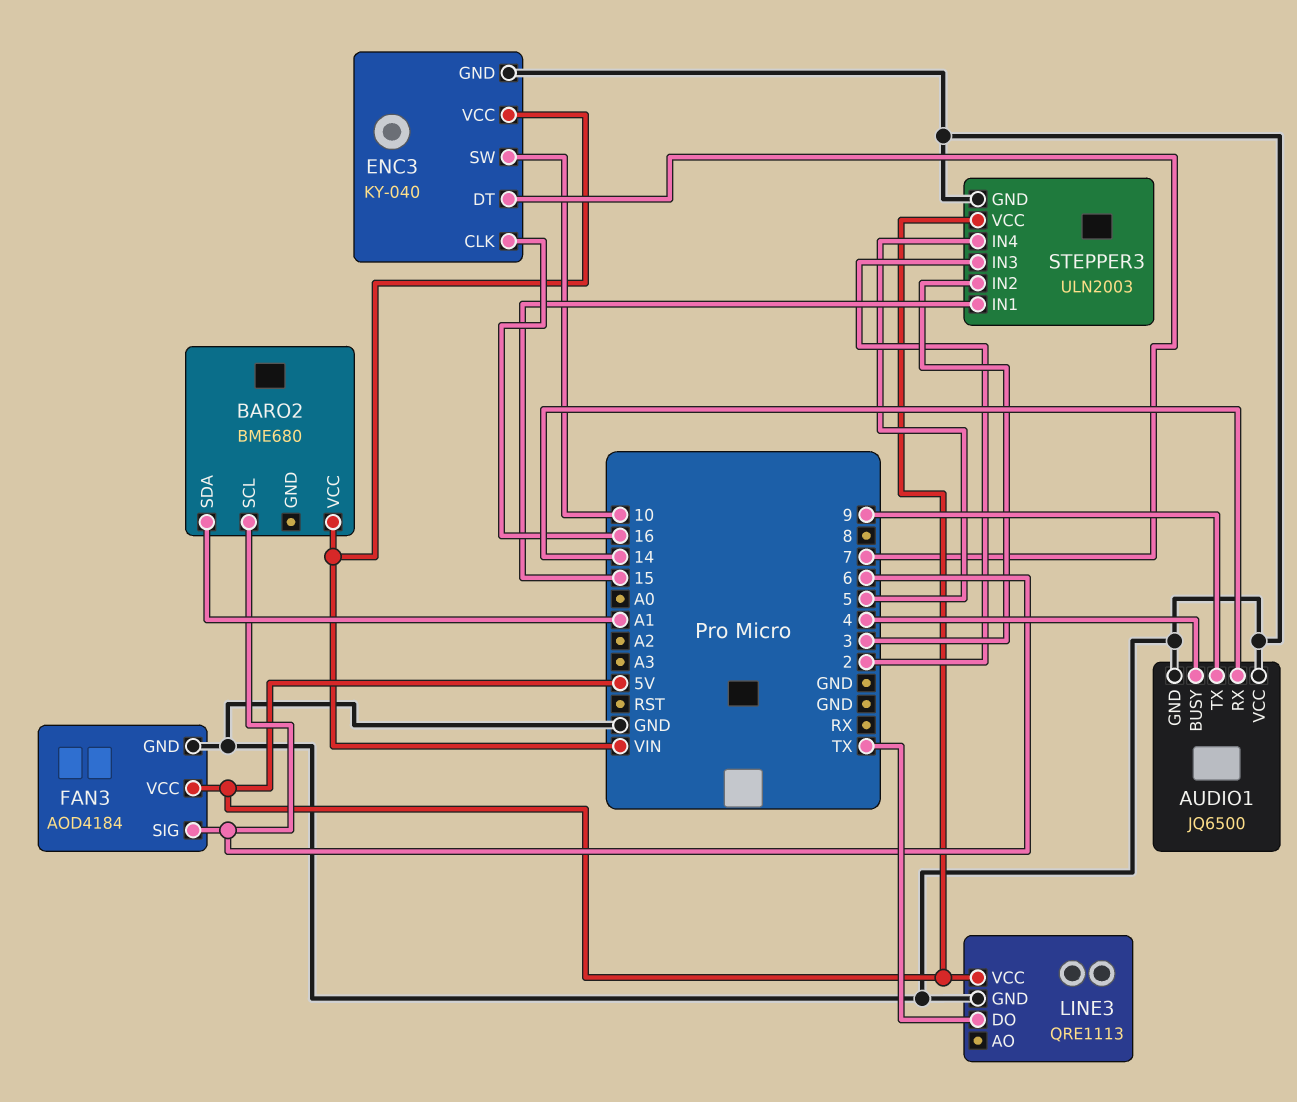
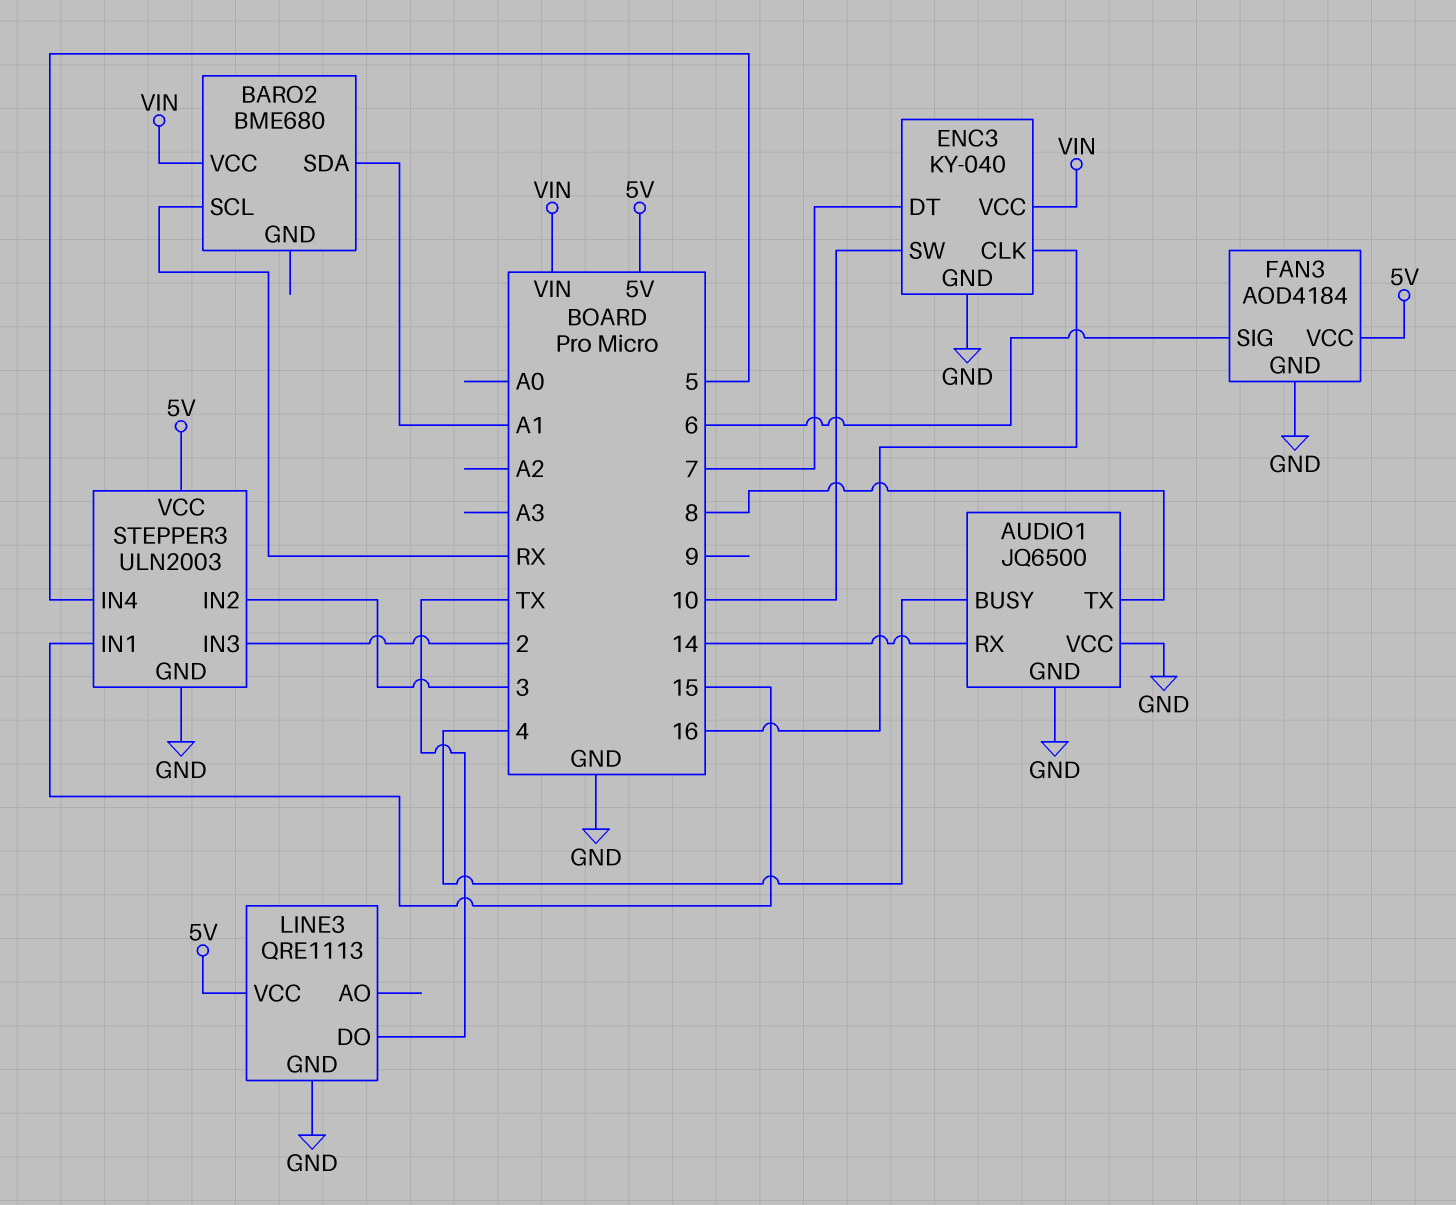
AUDIO1 pin TX: 9 -> 8
BARO2 pin SCL: 6 -> RX

